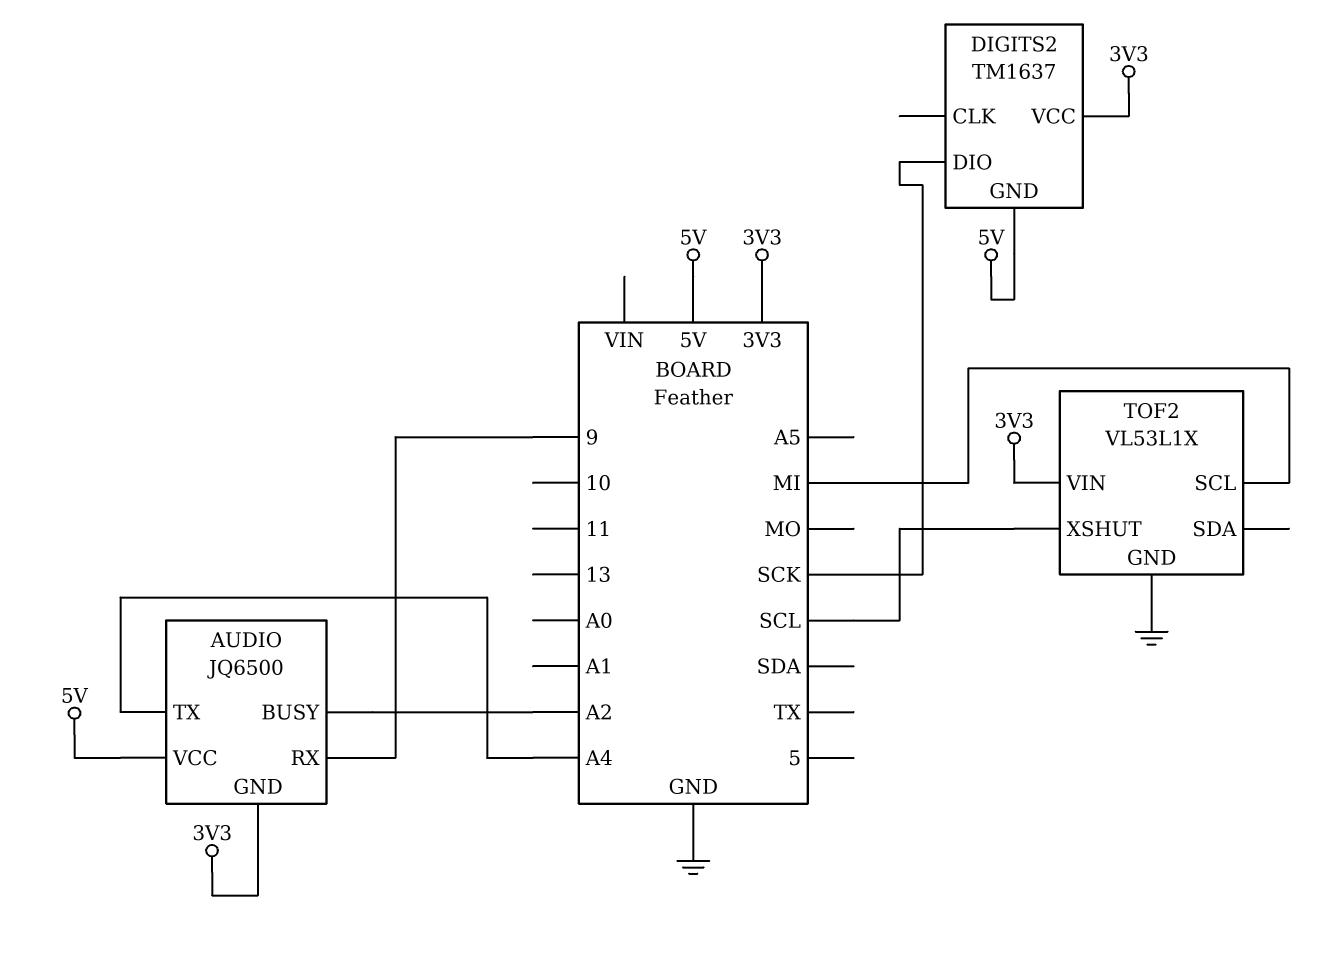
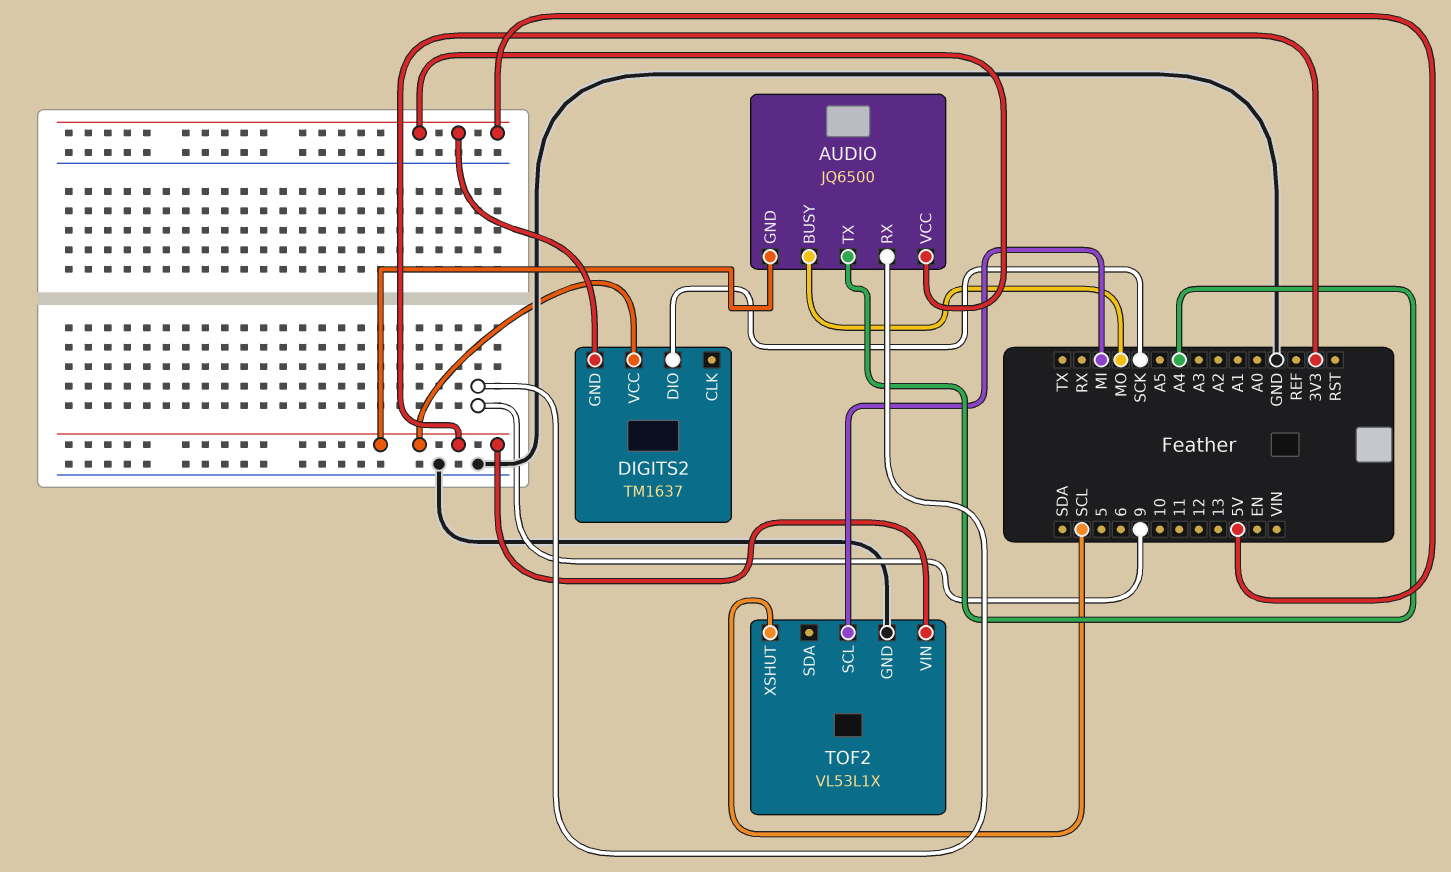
AUDIO pin BUSY: A2 -> MO

